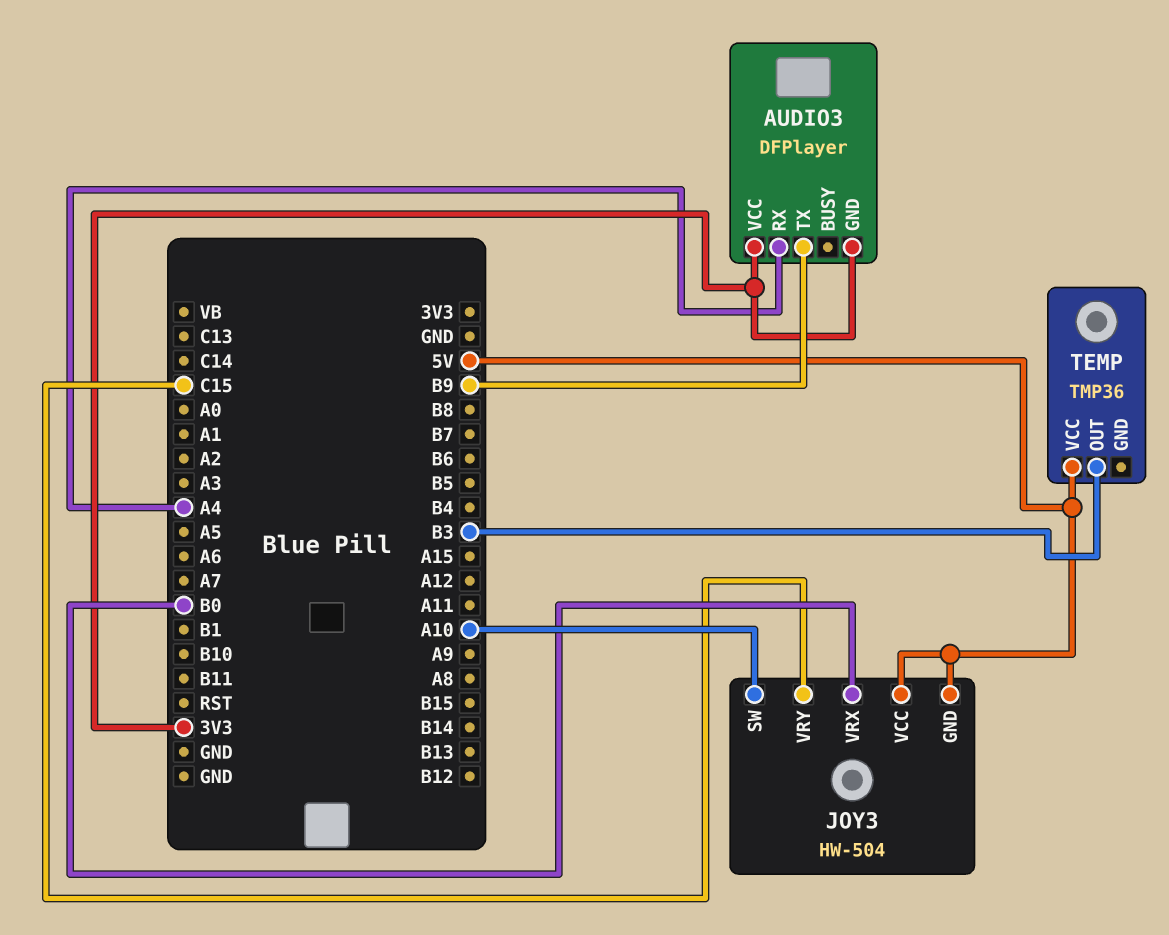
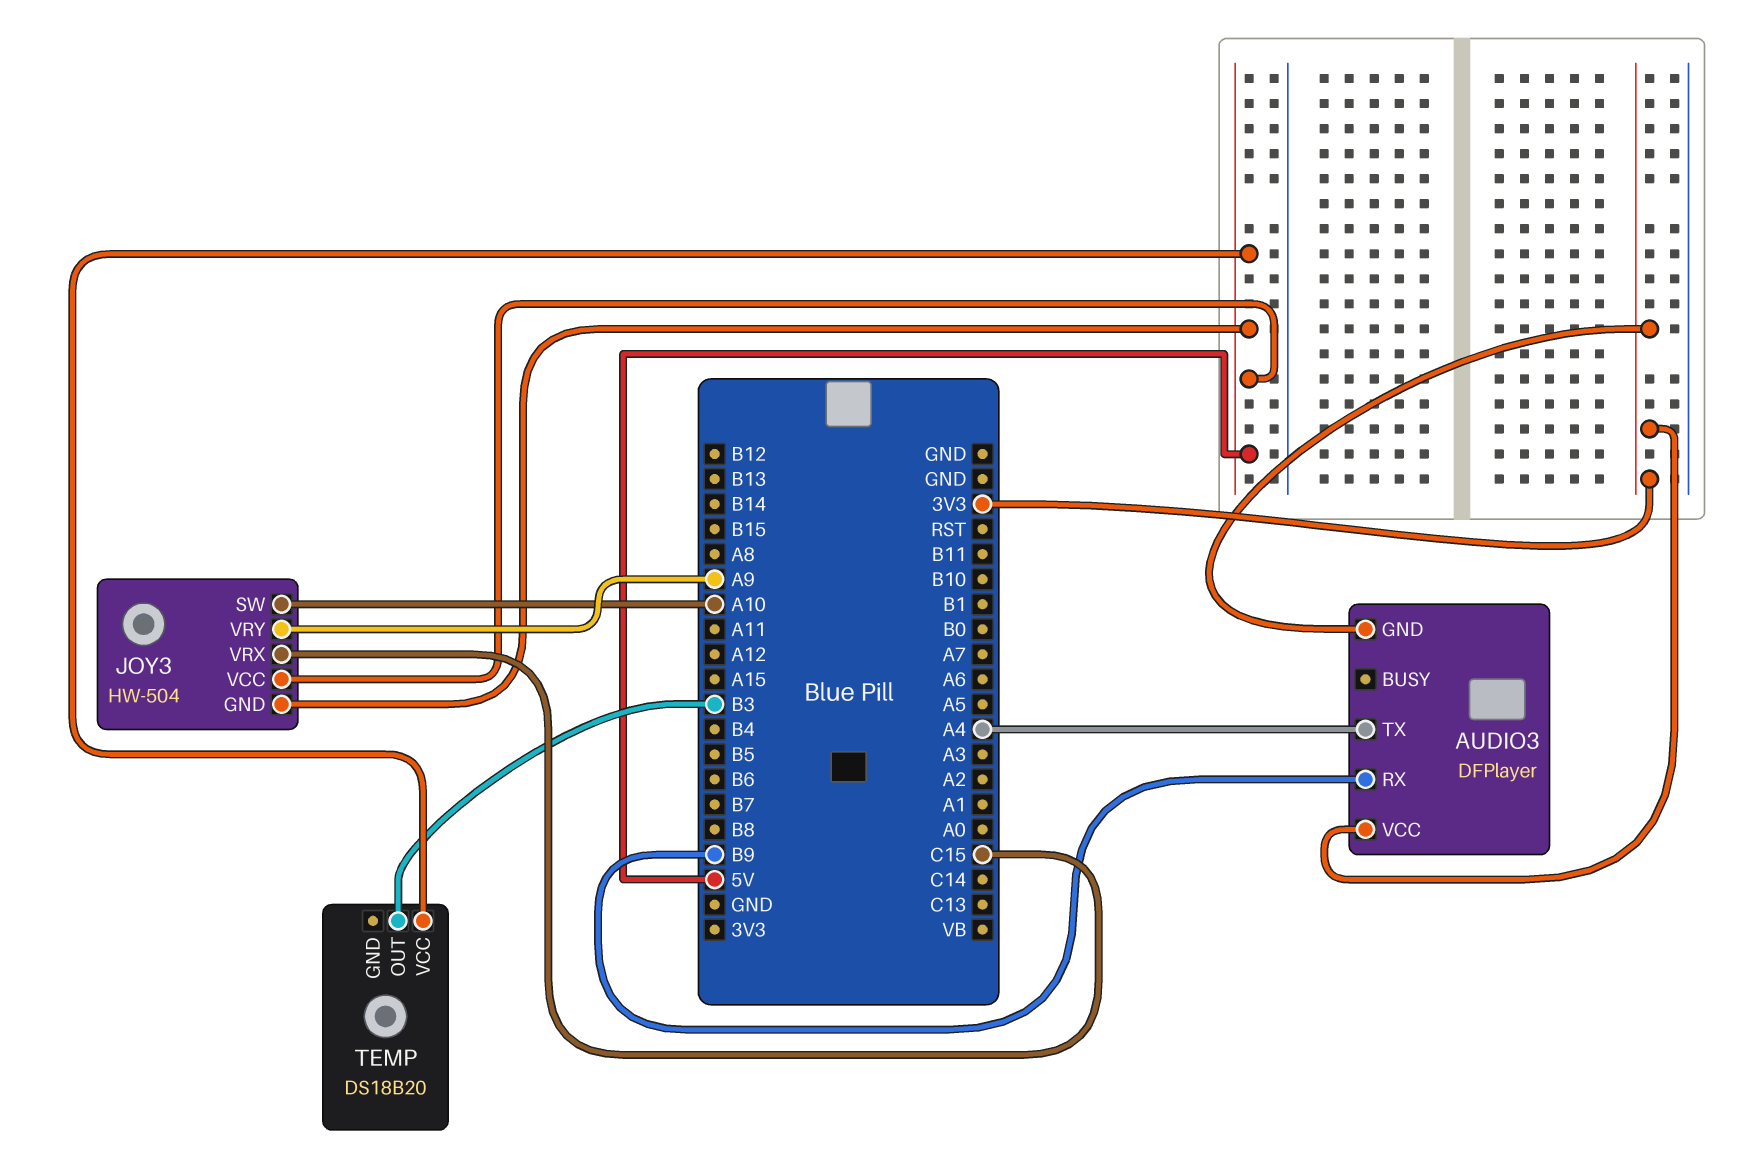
AUDIO3 pin RX: A4 -> B9
AUDIO3 pin TX: B9 -> A4
JOY3 pin VRX: B0 -> C15
JOY3 pin VRY: C15 -> A9
TEMP: TMP36 -> DS18B20

